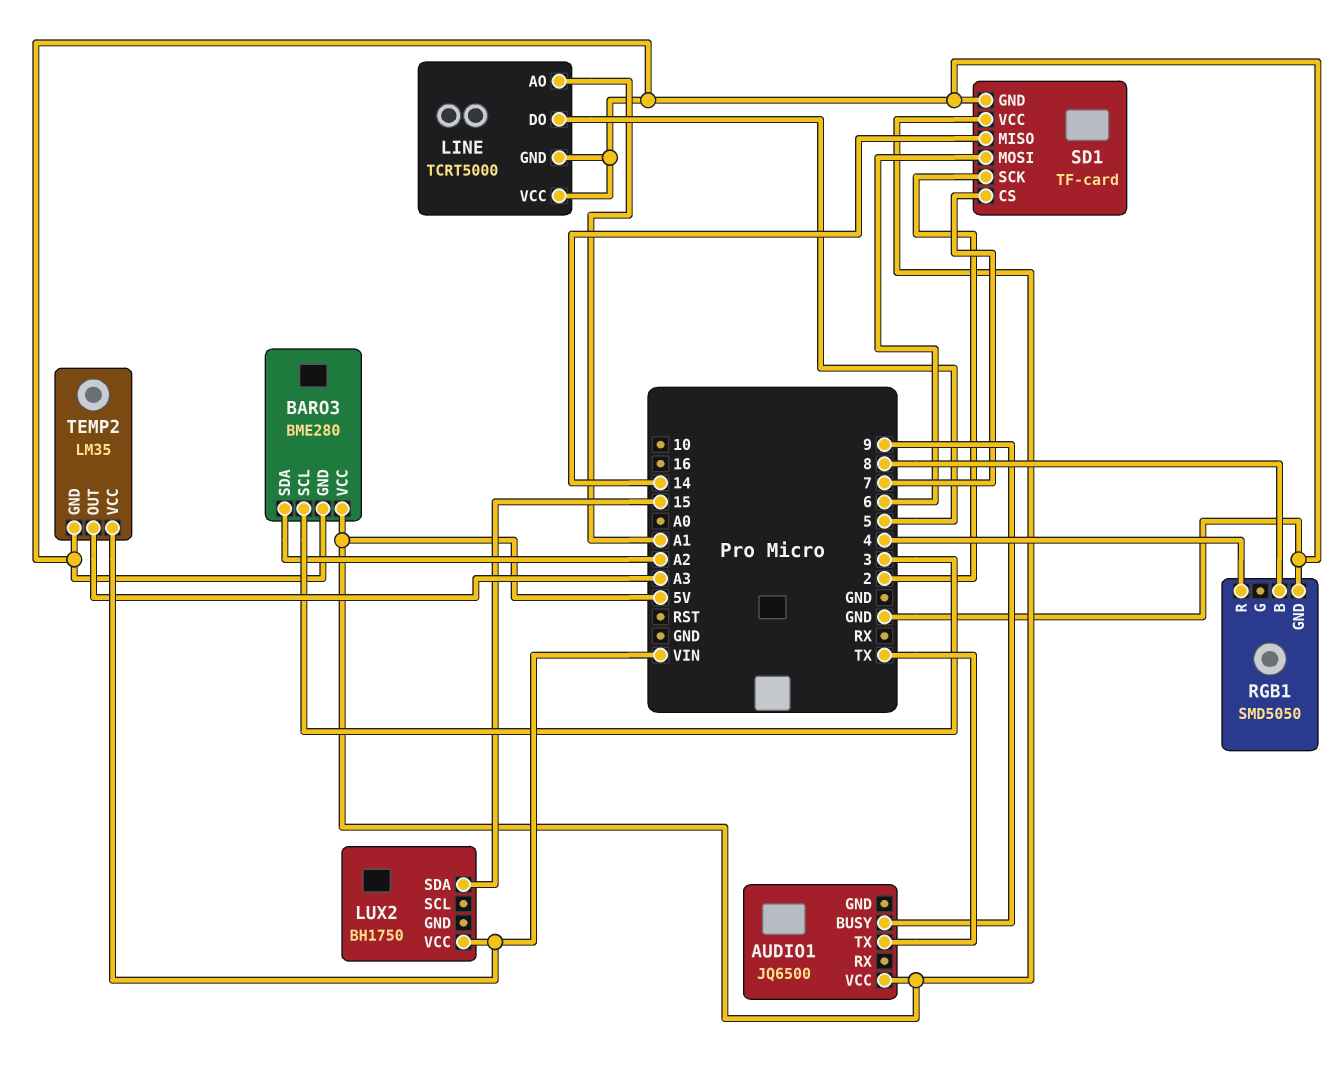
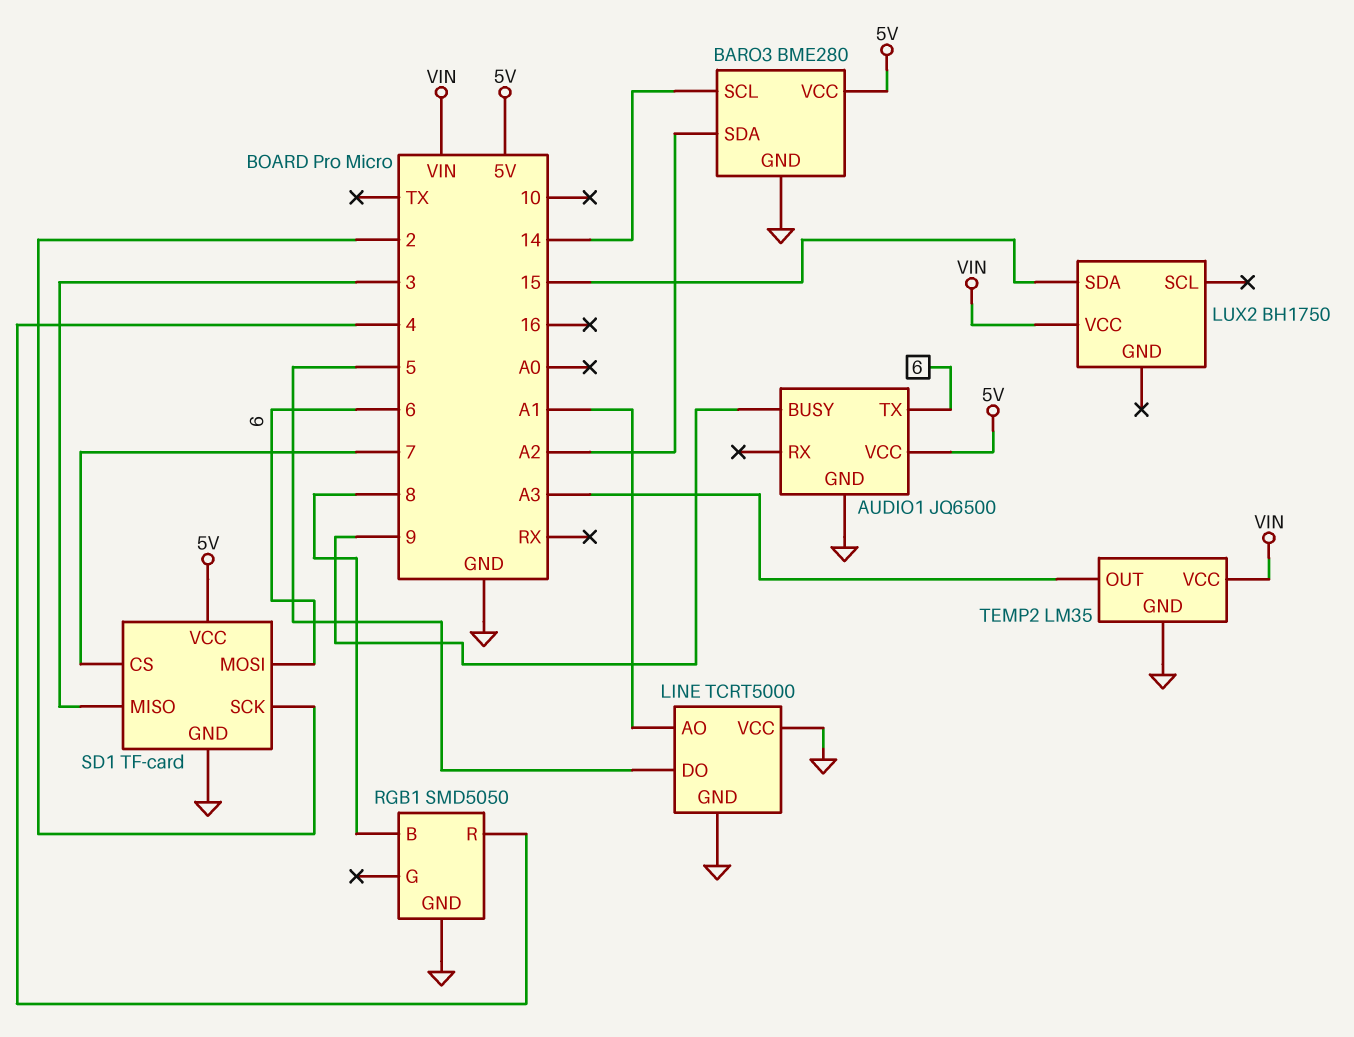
AUDIO1 pin GND: none -> GND
AUDIO1 pin TX: TX -> 6
BARO3 pin SCL: 3 -> 14
SD1 pin MISO: 14 -> 3

